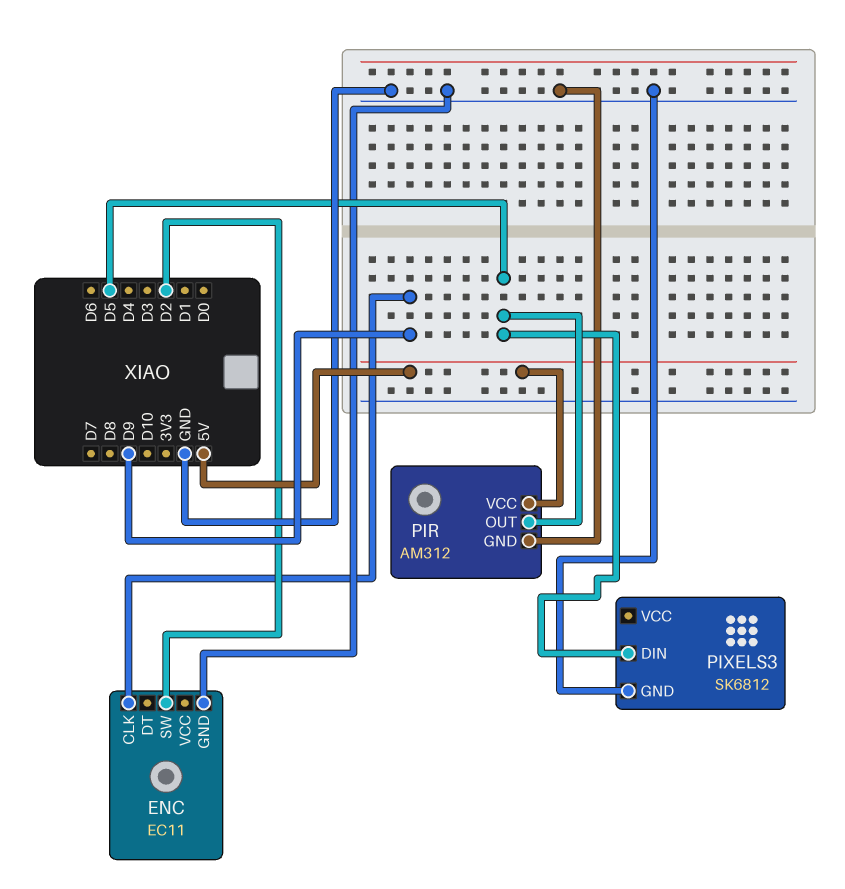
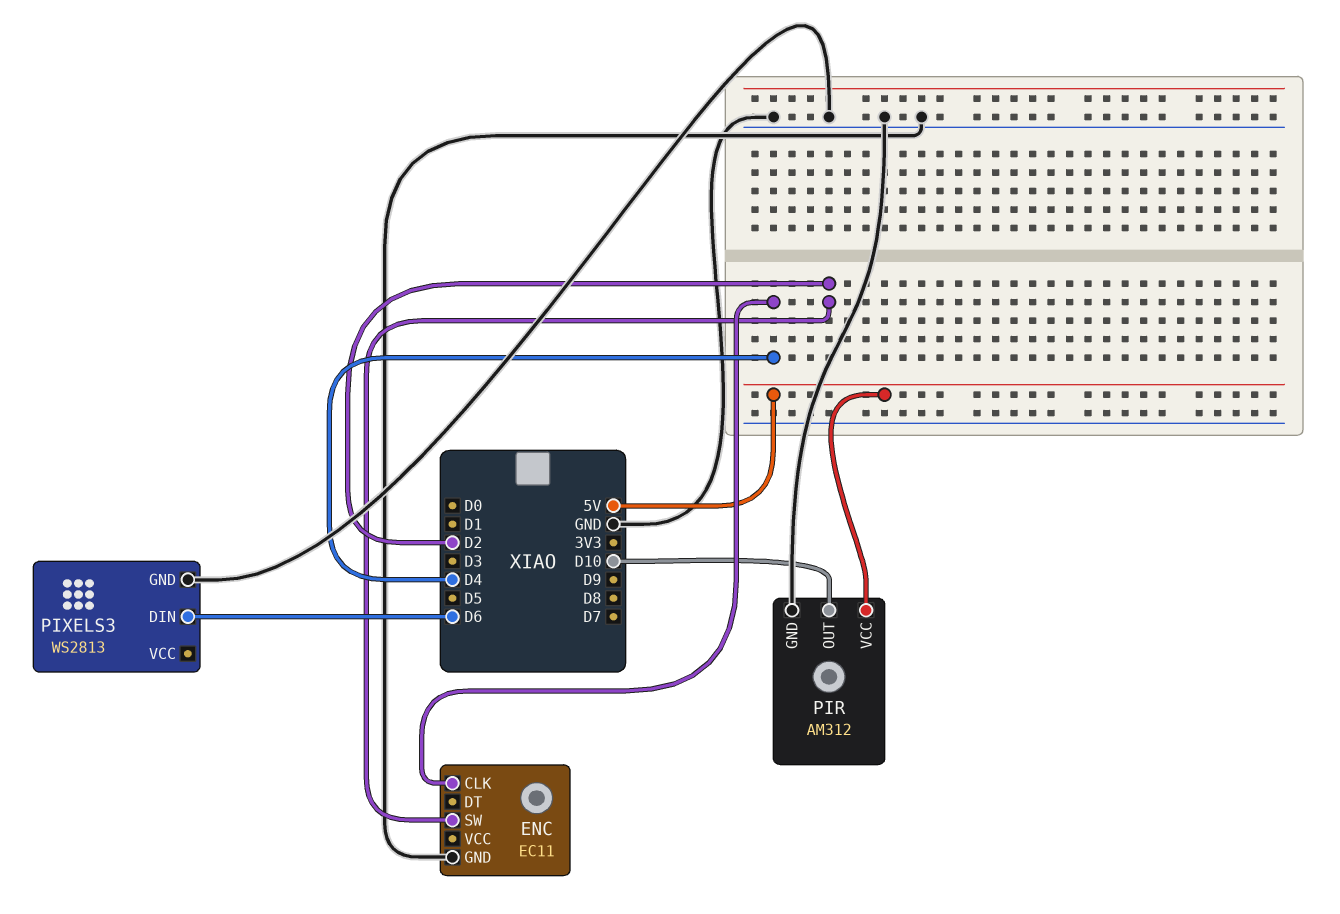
ENC pin CLK: D9 -> D4
PIR pin OUT: D5 -> D10
PIXELS3: SK6812 -> WS2813
PIXELS3 pin DIN: D5 -> D6

